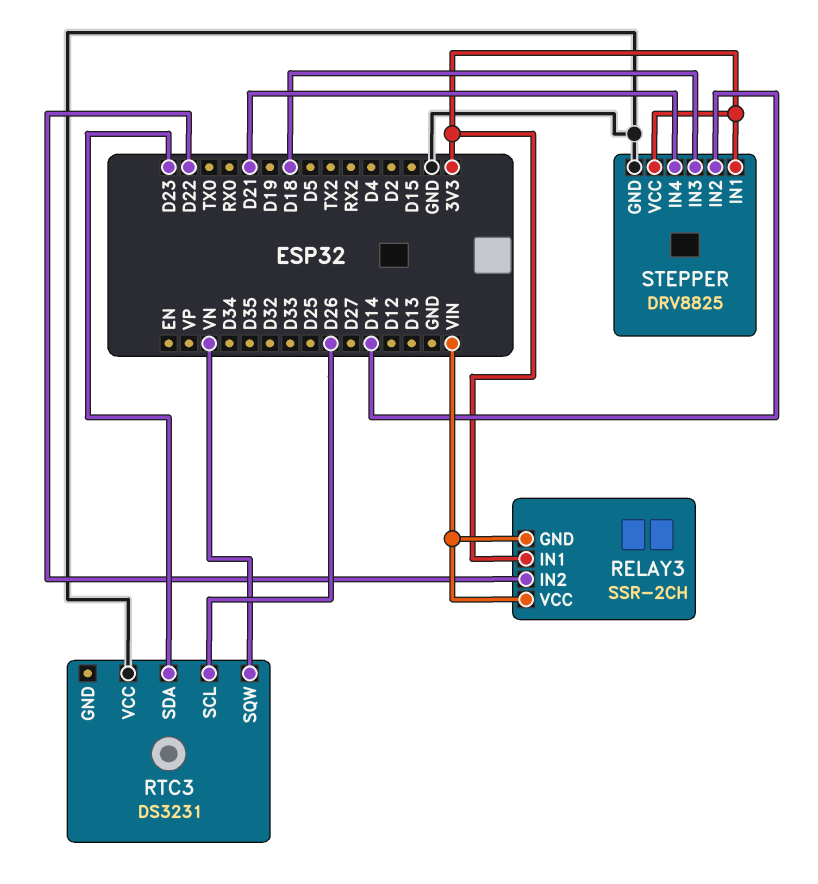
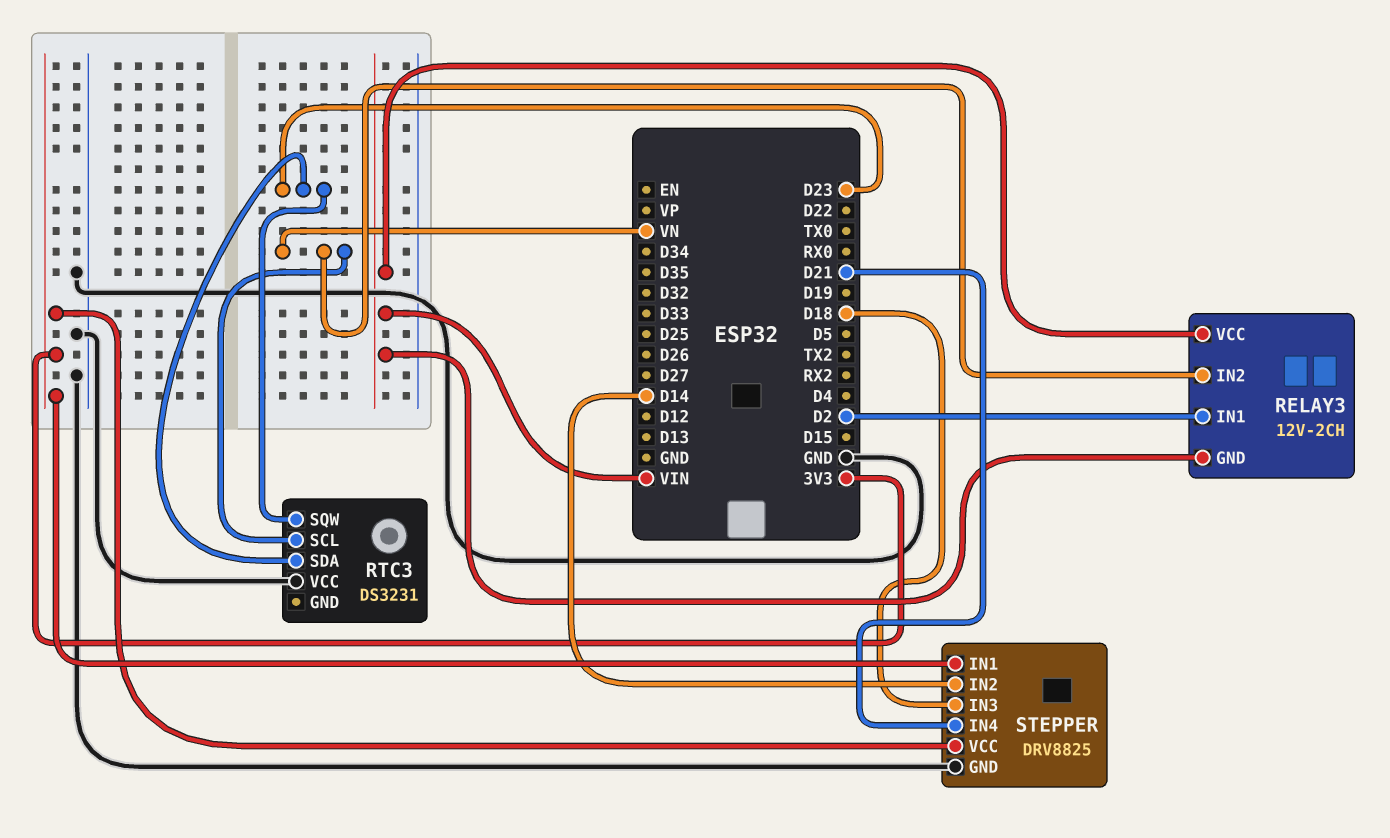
RELAY3: SSR-2CH -> 12V-2CH
RELAY3 pin IN1: 3V3 -> D2
RELAY3 pin IN2: D22 -> VN
RTC3 pin SCL: D26 -> VN
RTC3 pin SQW: VN -> D23

